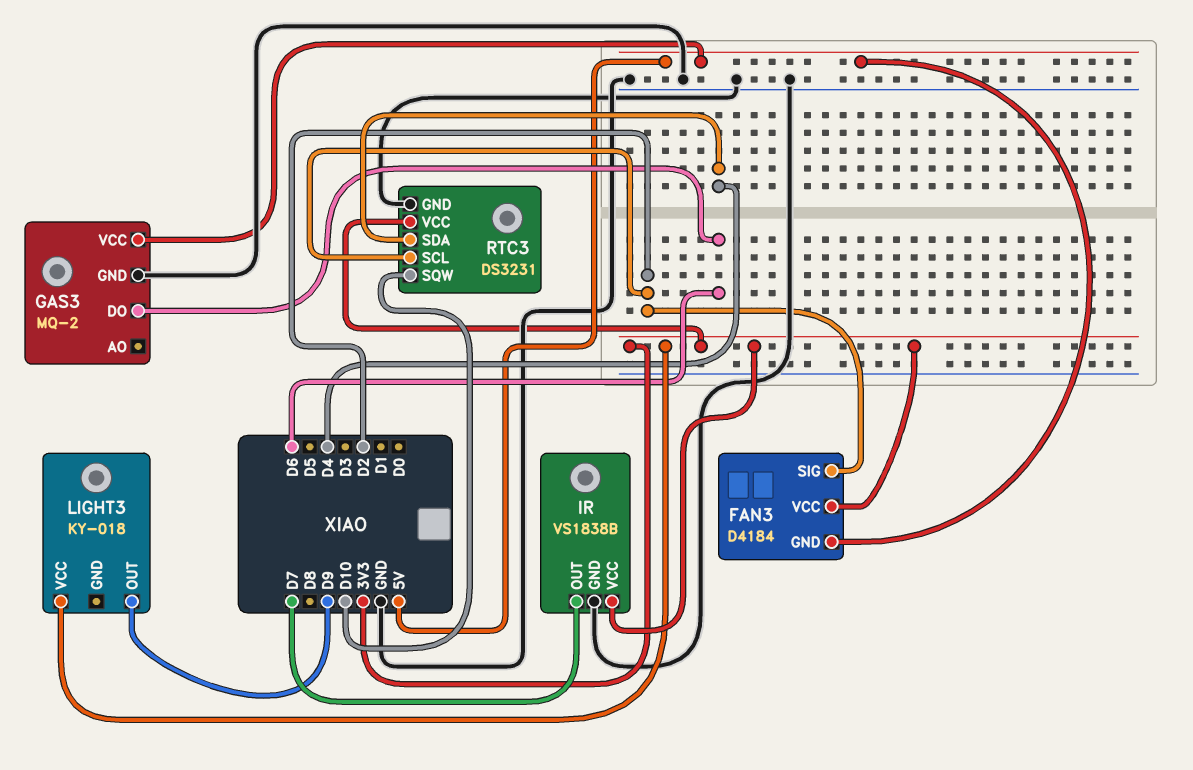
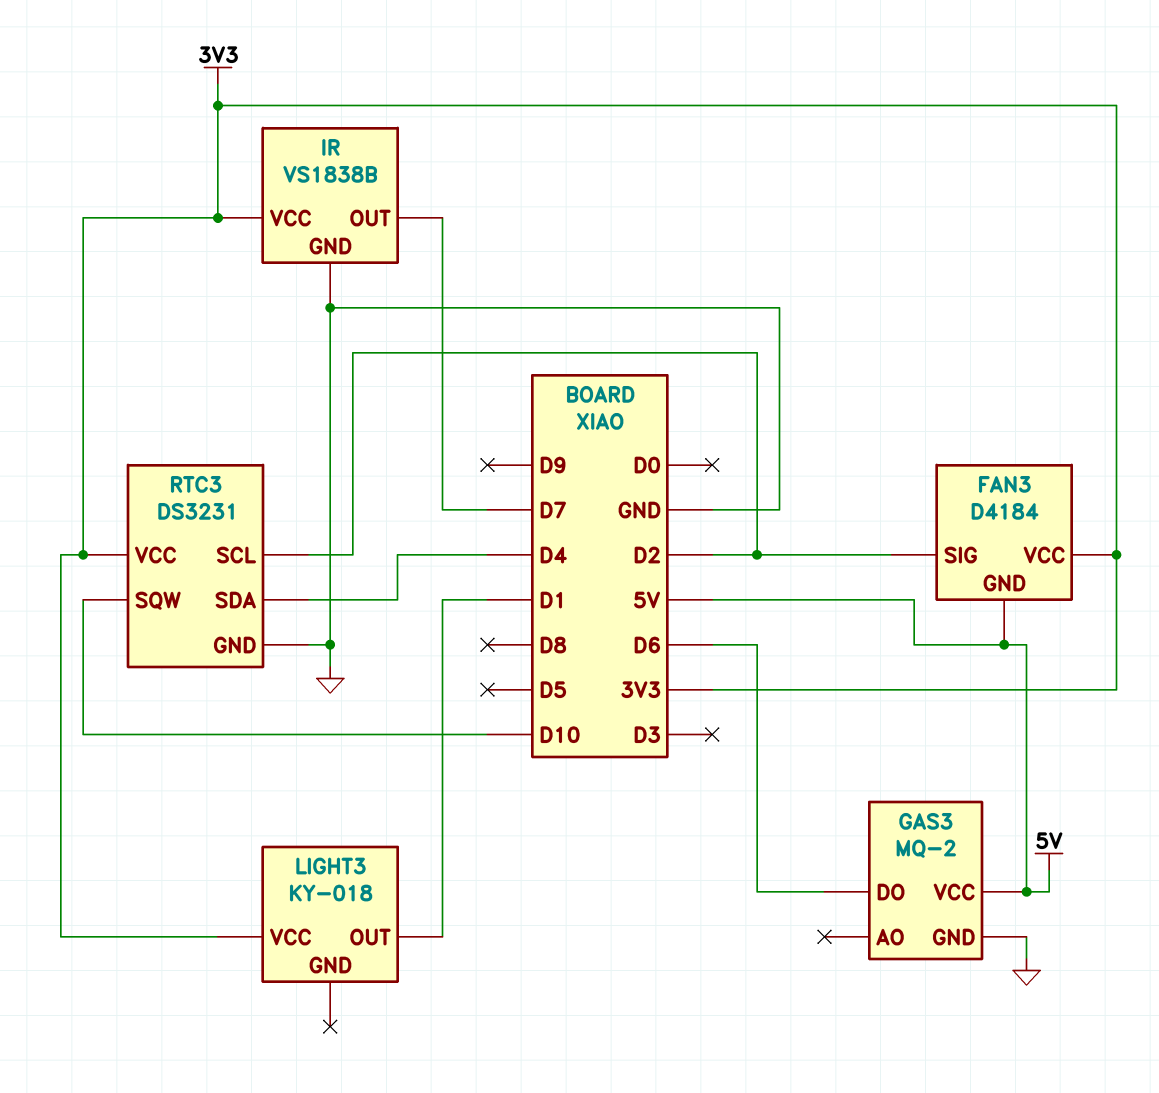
LIGHT3 pin OUT: D9 -> D1

